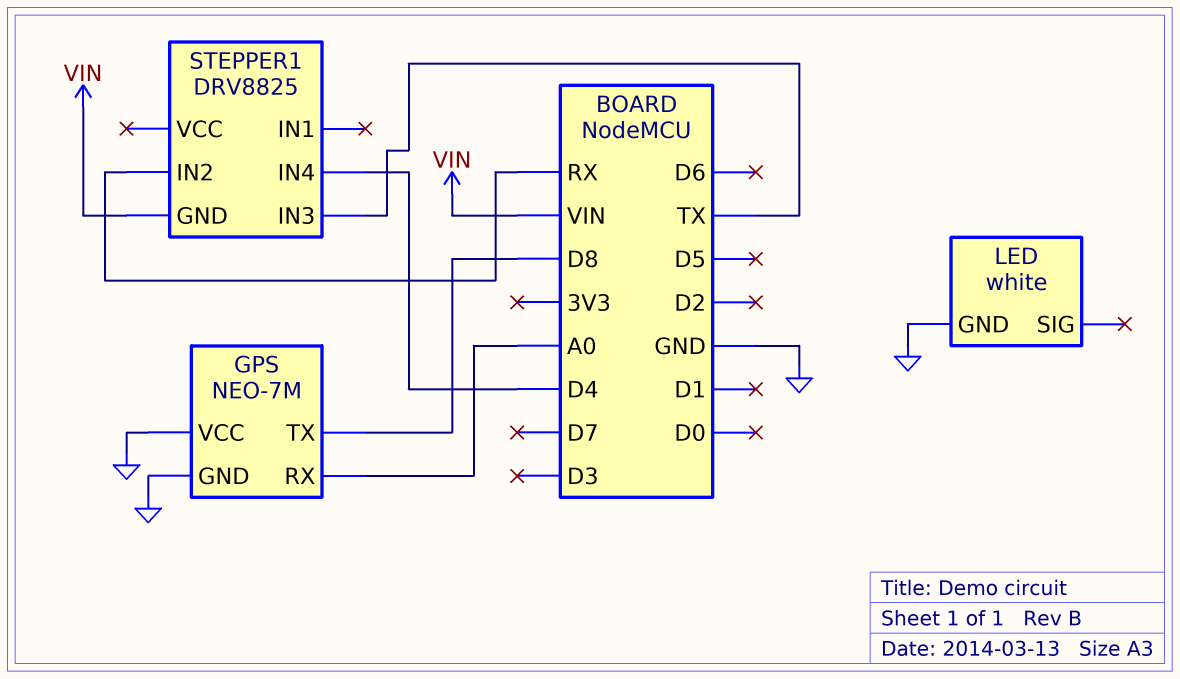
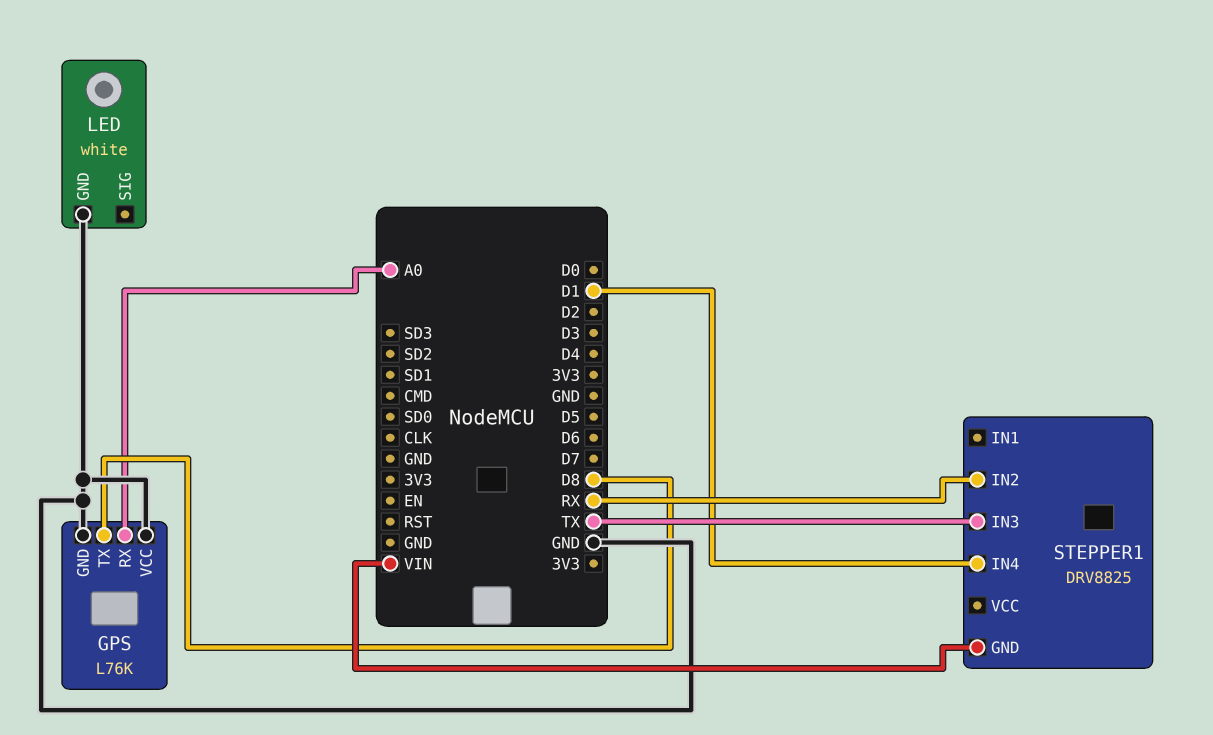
GPS: NEO-7M -> L76K
STEPPER1 pin IN4: D4 -> D1

